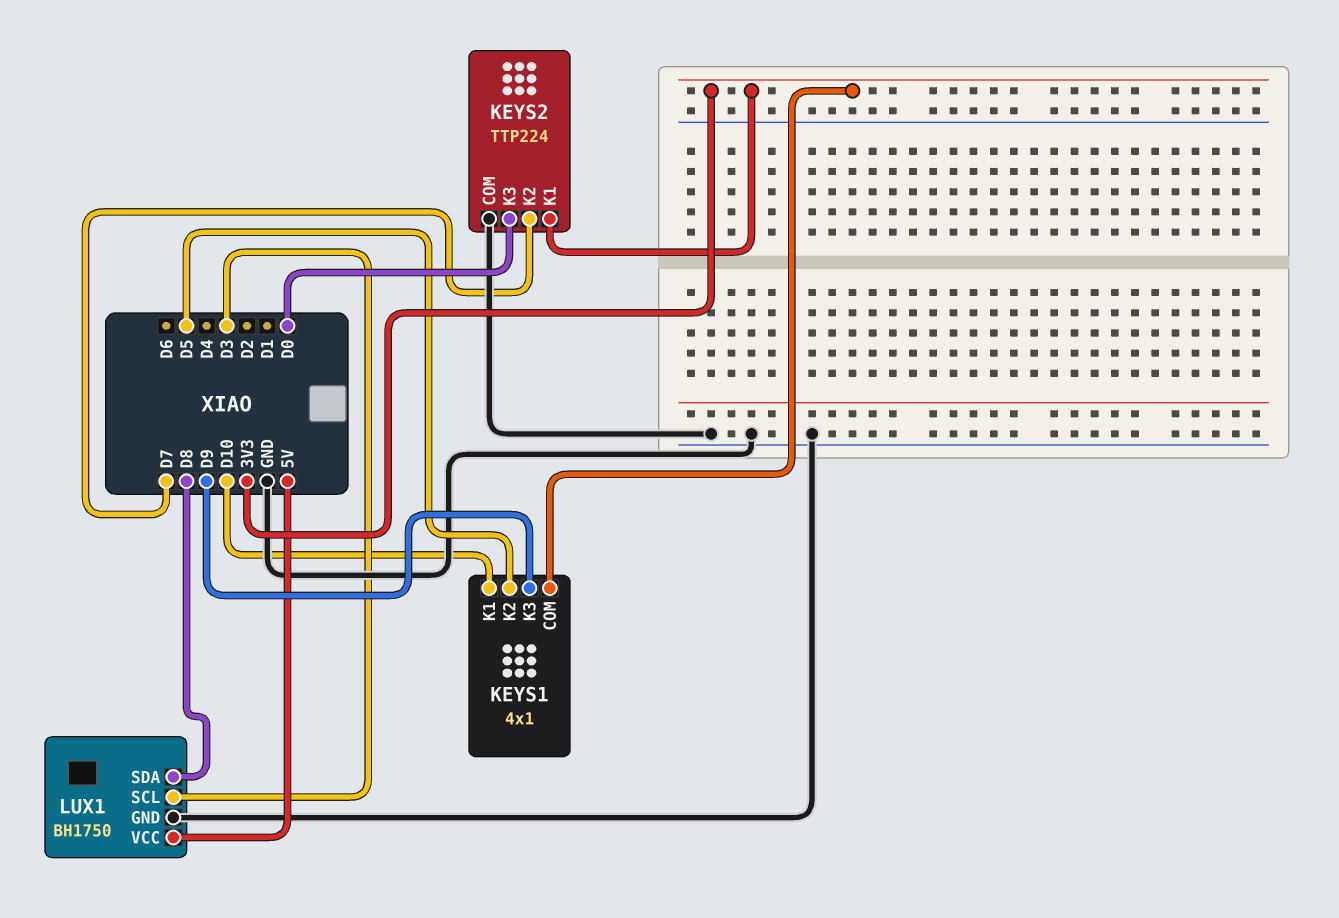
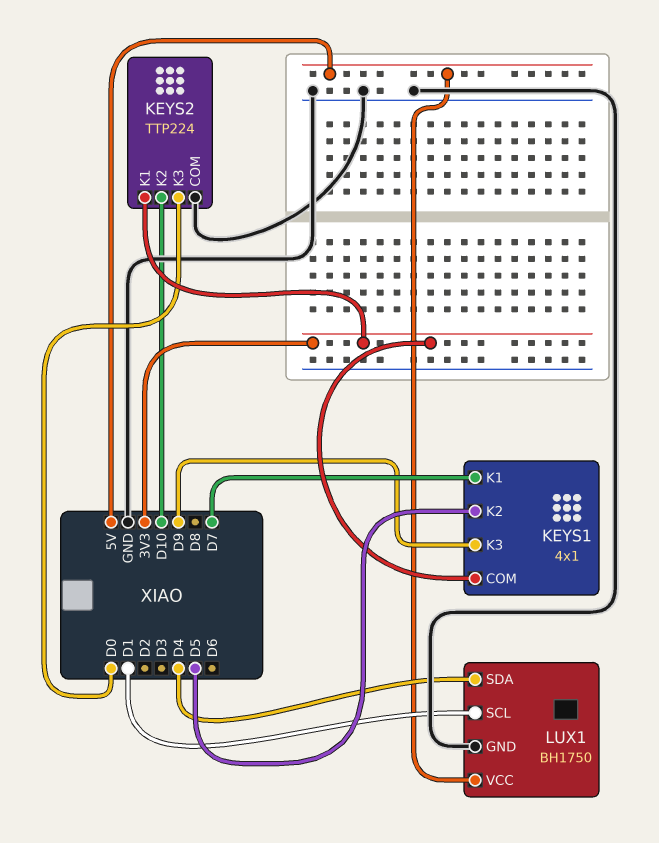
KEYS1 pin K1: D10 -> D7
KEYS2 pin K2: D7 -> D10
LUX1 pin SCL: D3 -> D1
LUX1 pin SDA: D8 -> D4

